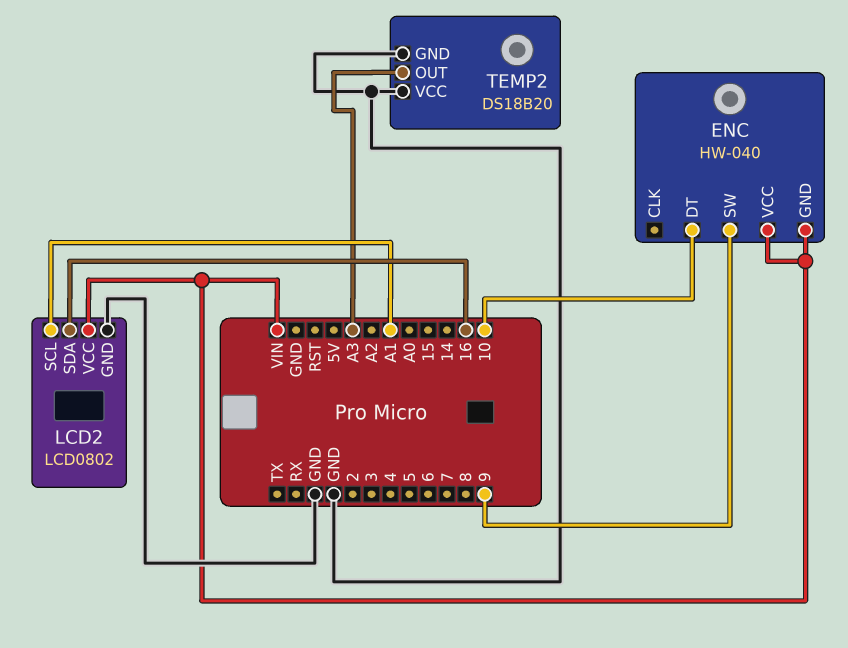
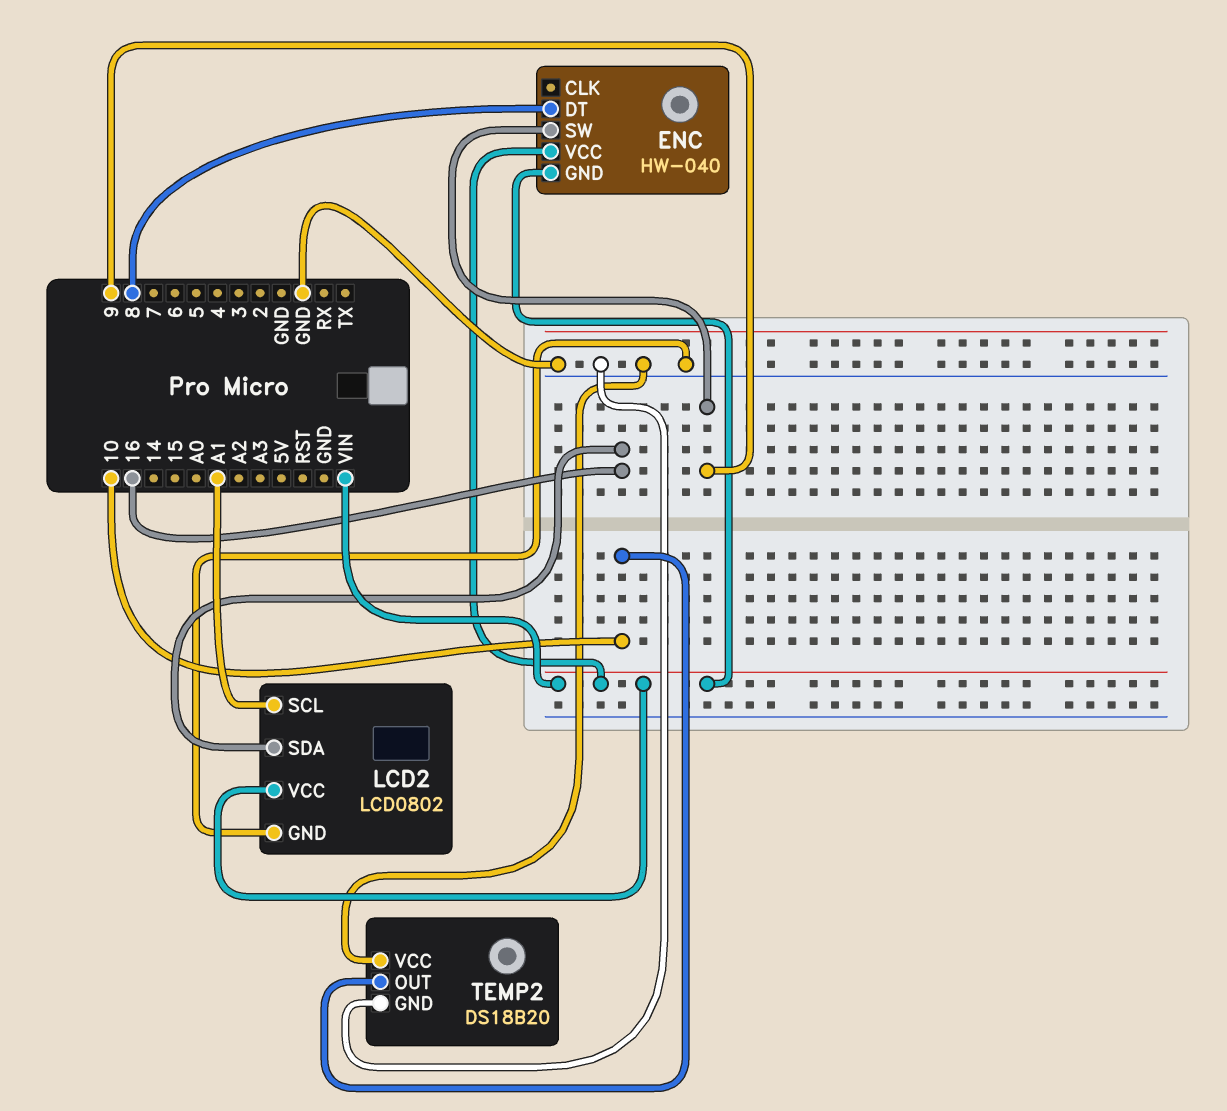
ENC pin DT: 10 -> 8
TEMP2 pin OUT: A3 -> 10

